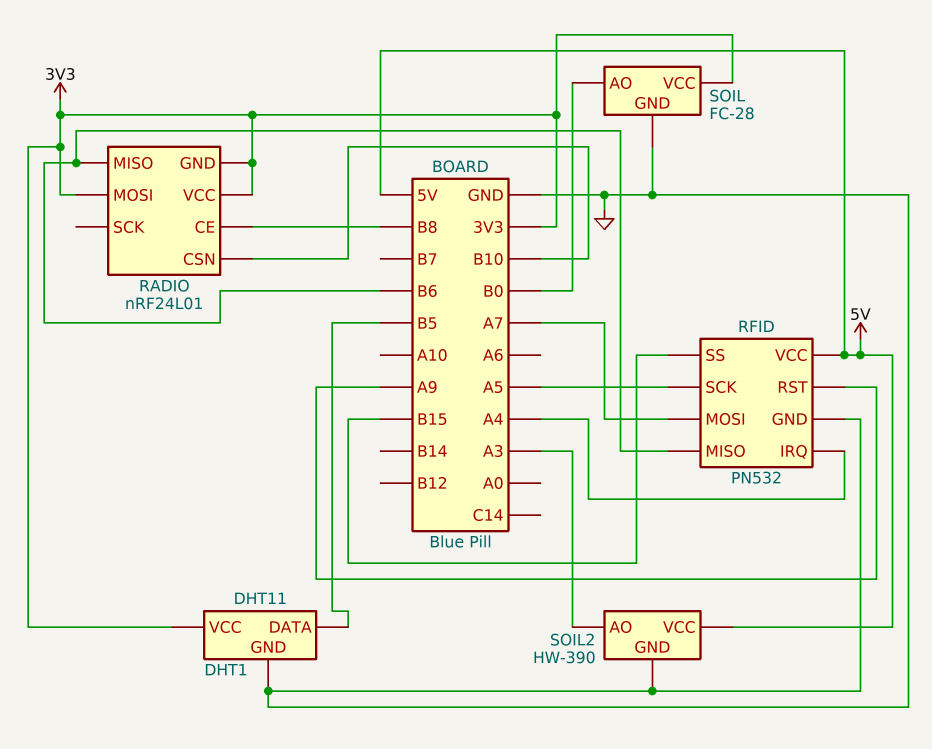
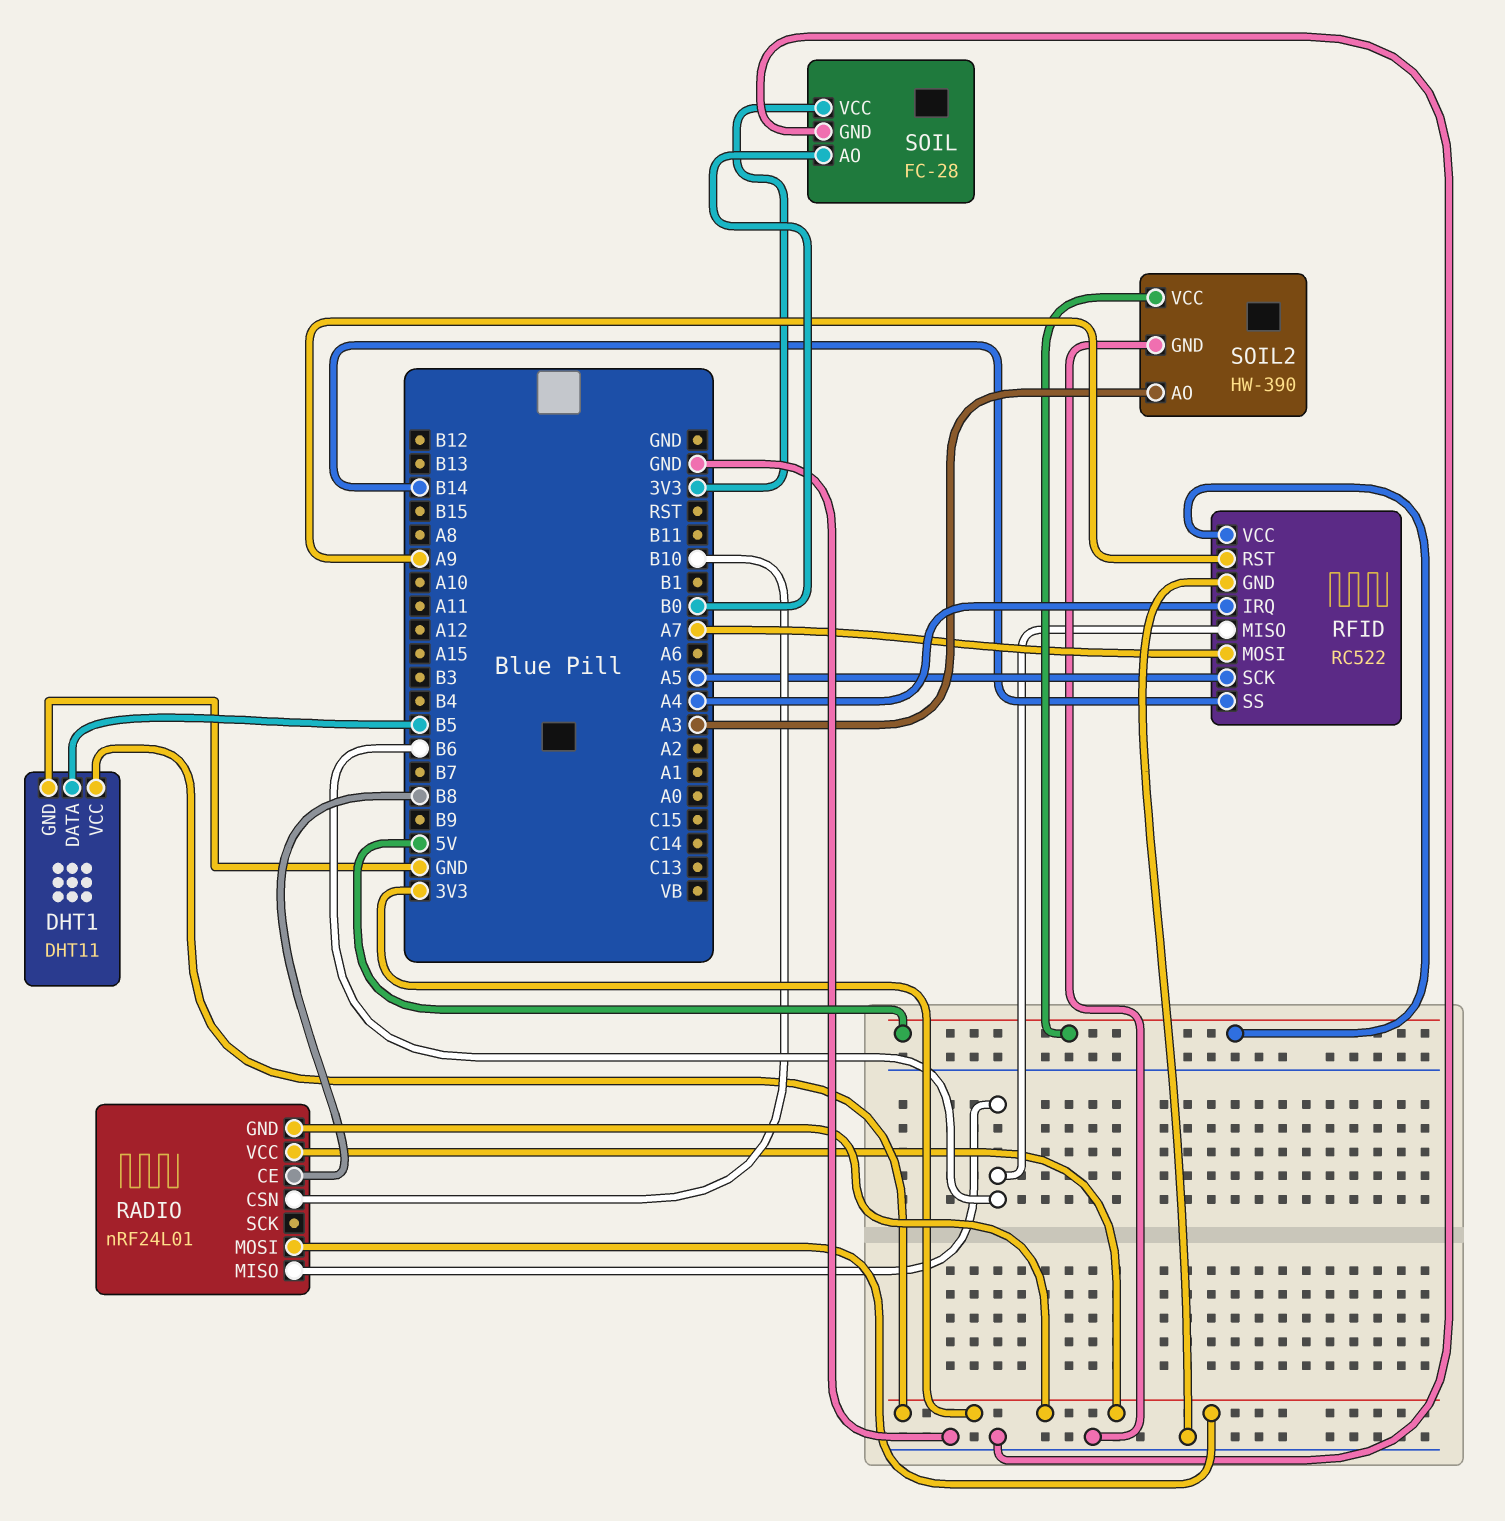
RFID: PN532 -> RC522
RFID pin SS: B15 -> B14

